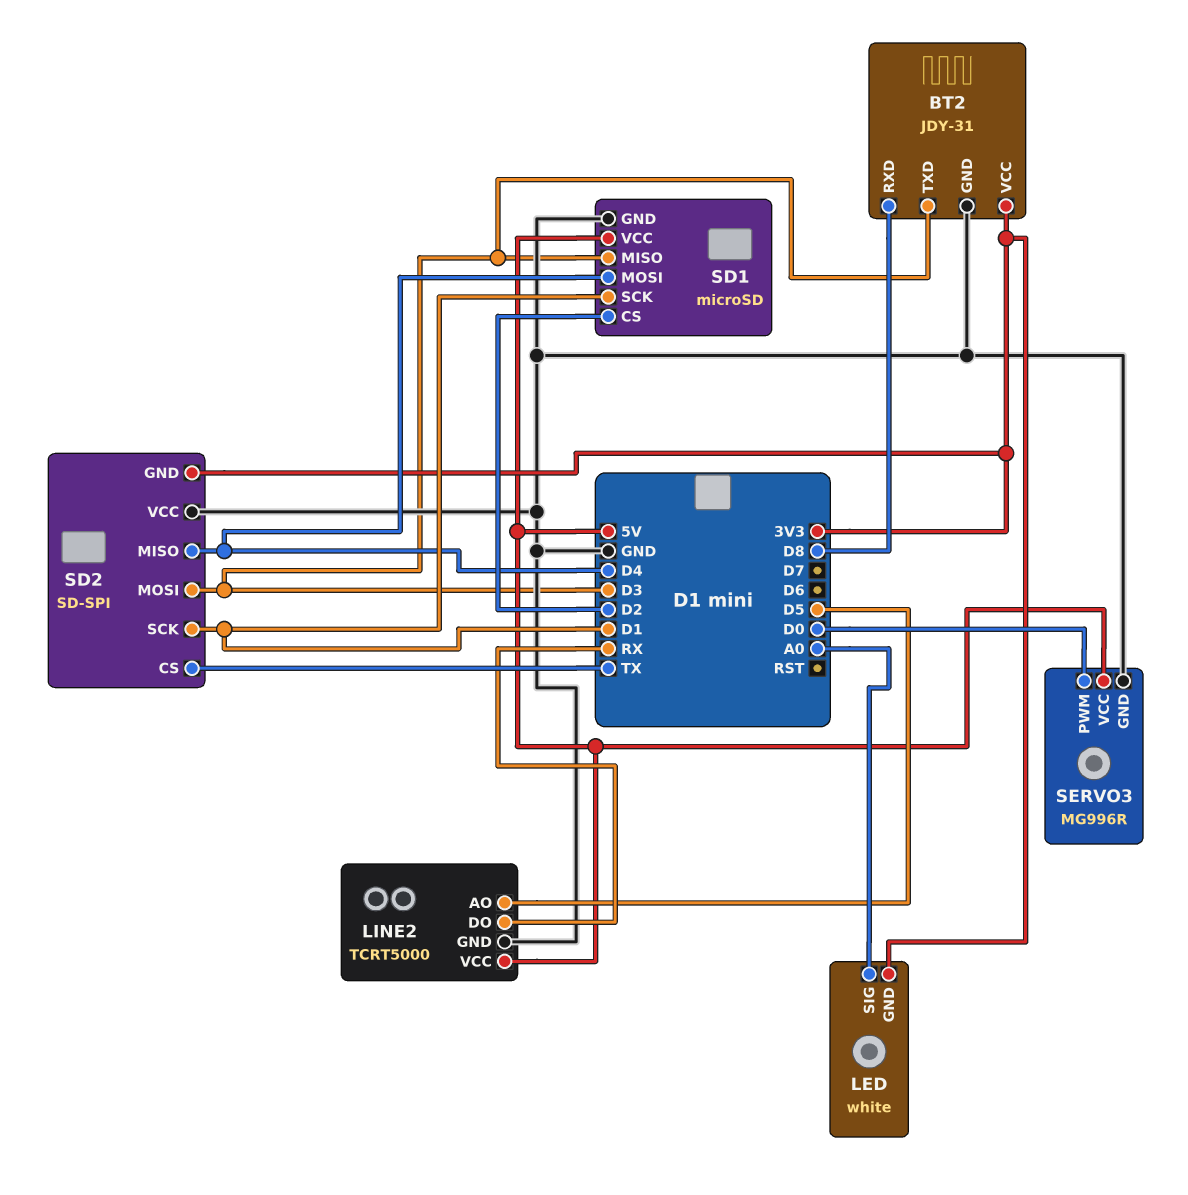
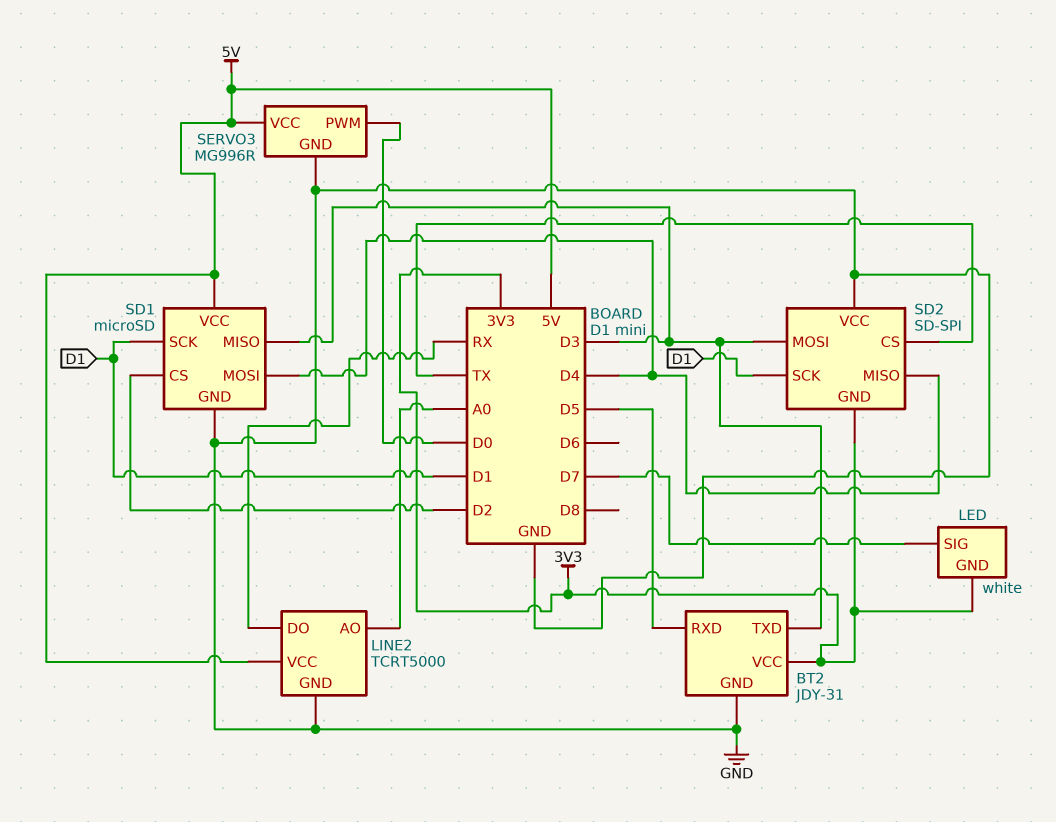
BT2 pin RXD: D8 -> D5
LED pin SIG: A0 -> D7
LINE2 pin AO: D5 -> A0

